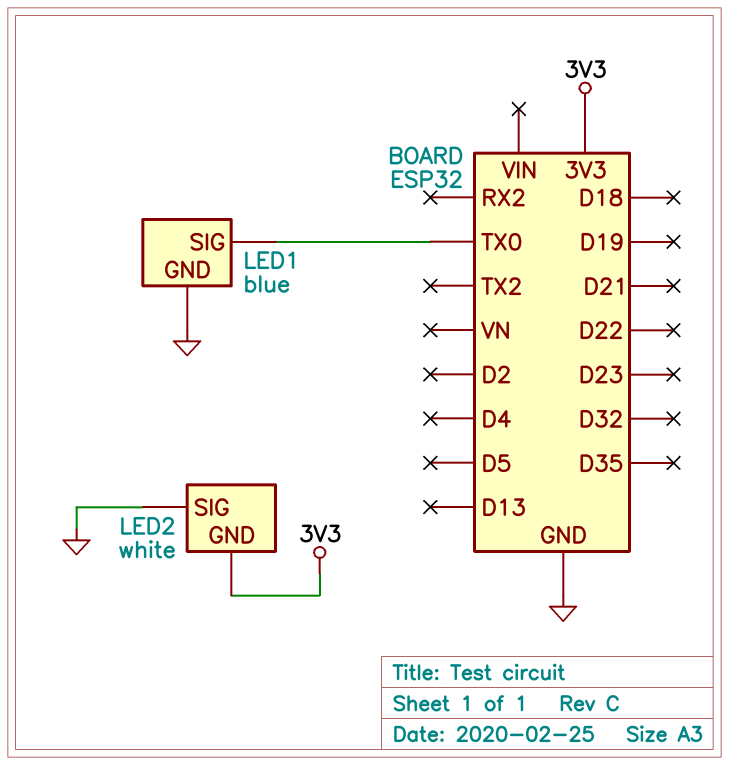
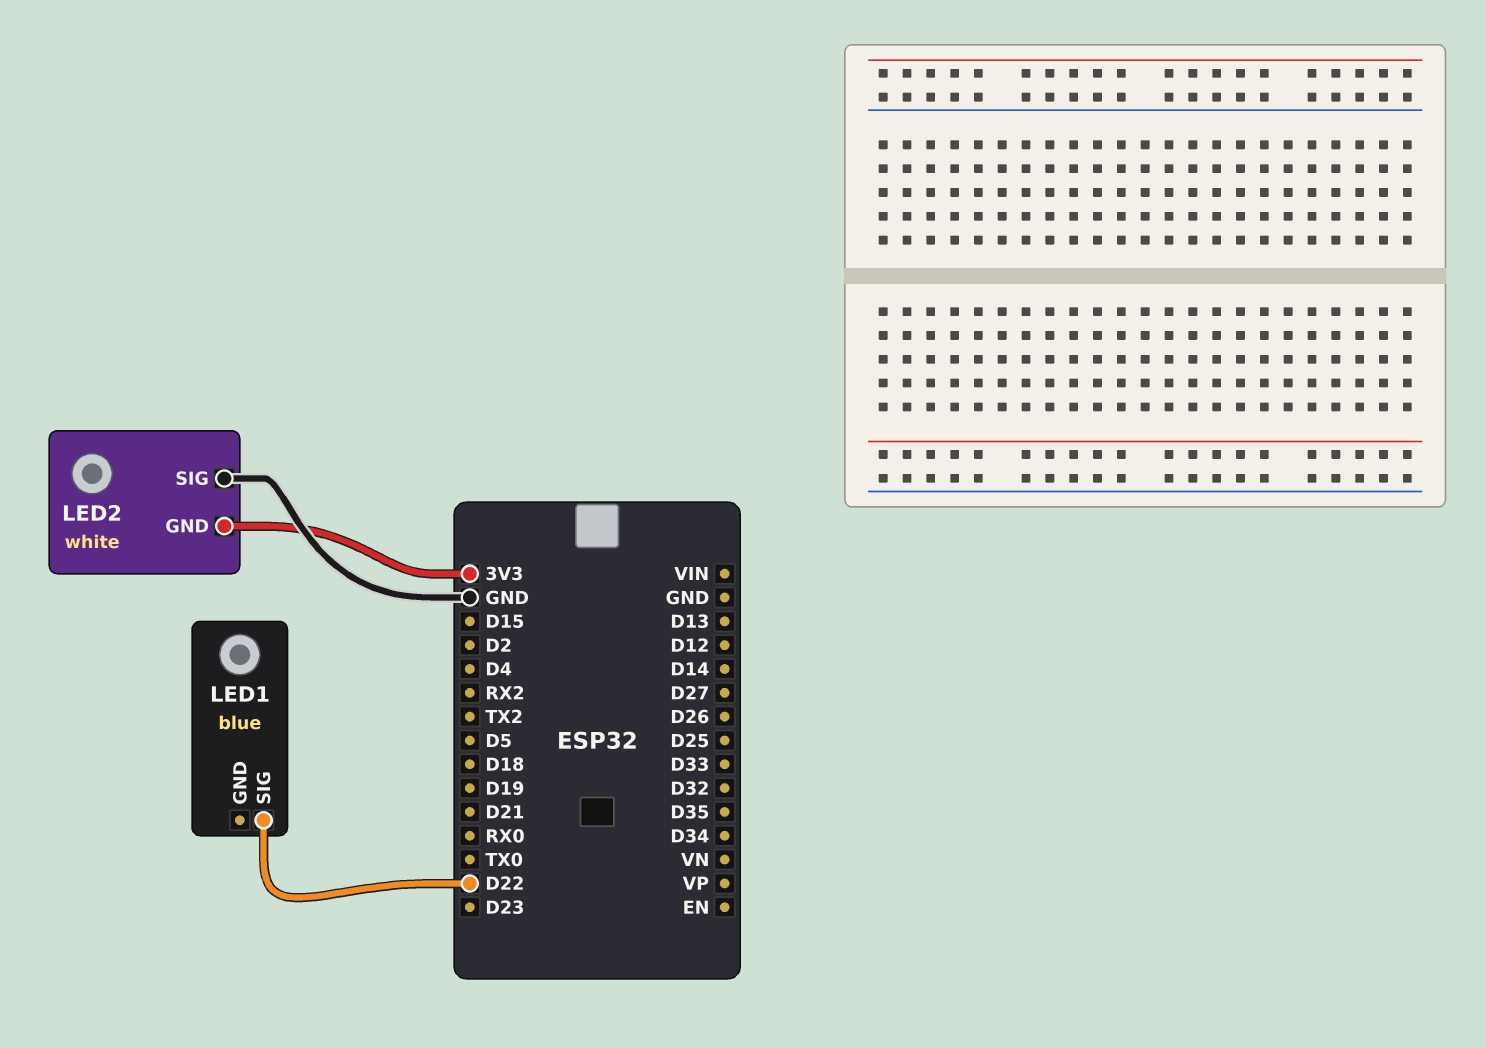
LED1 pin GND: GND -> none
LED1 pin SIG: TX0 -> D22

